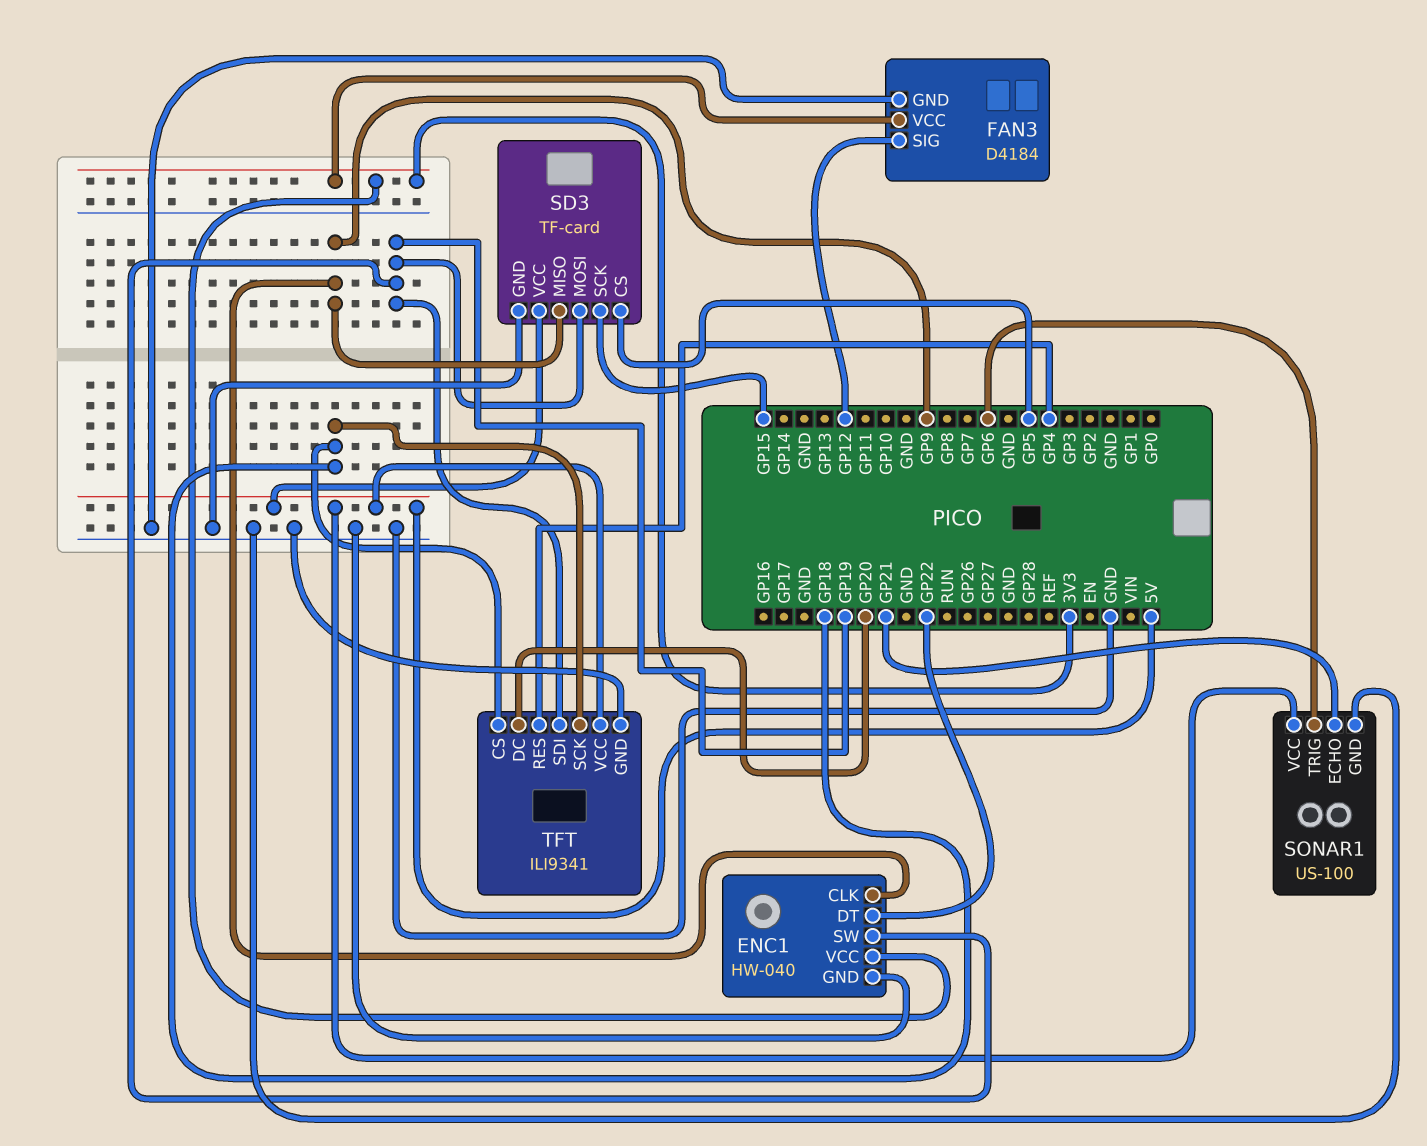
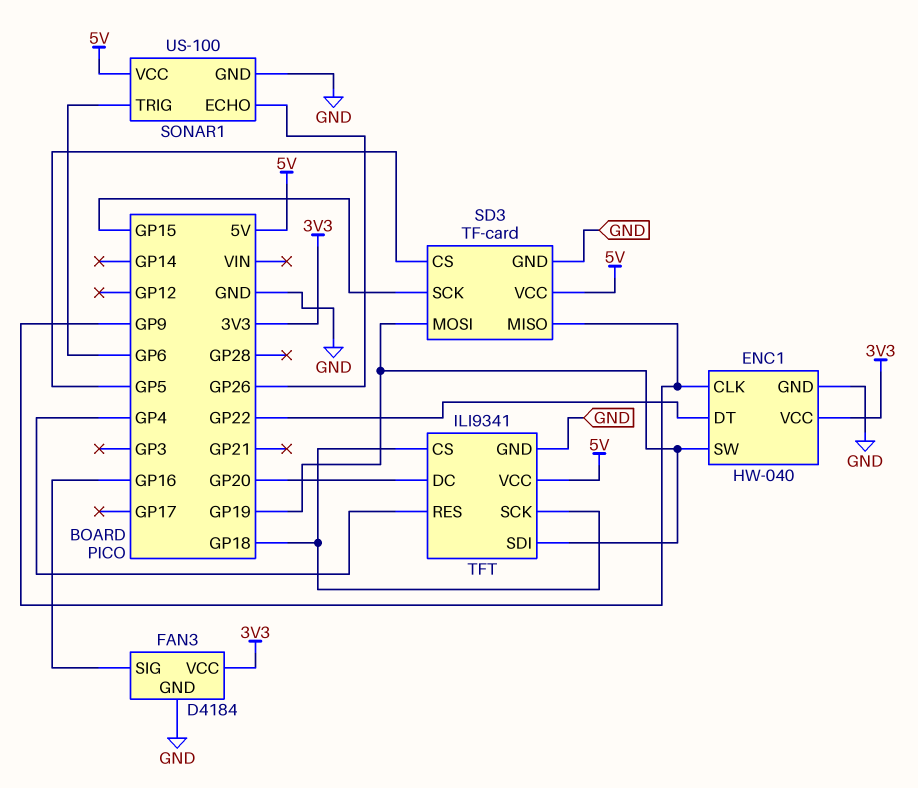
FAN3 pin SIG: GP12 -> GP16
SONAR1 pin ECHO: GP21 -> GP26

